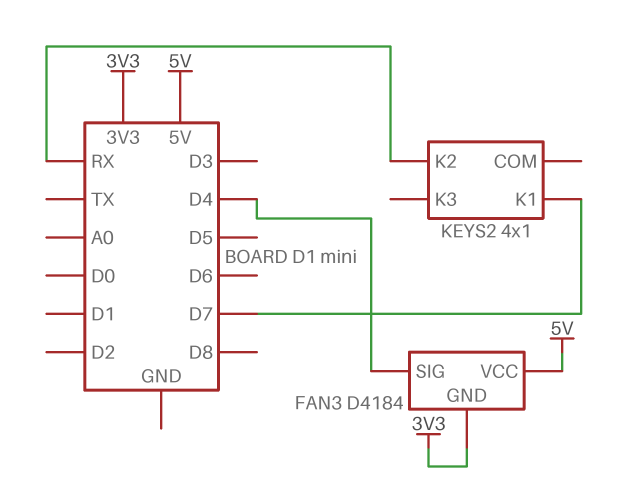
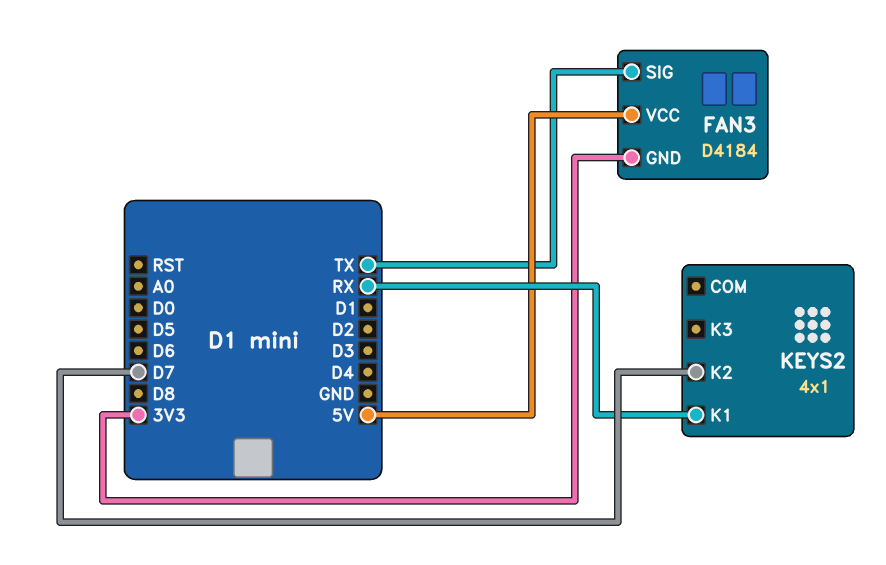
FAN3 pin SIG: D4 -> TX
KEYS2 pin K1: D7 -> RX
KEYS2 pin K2: RX -> D7

